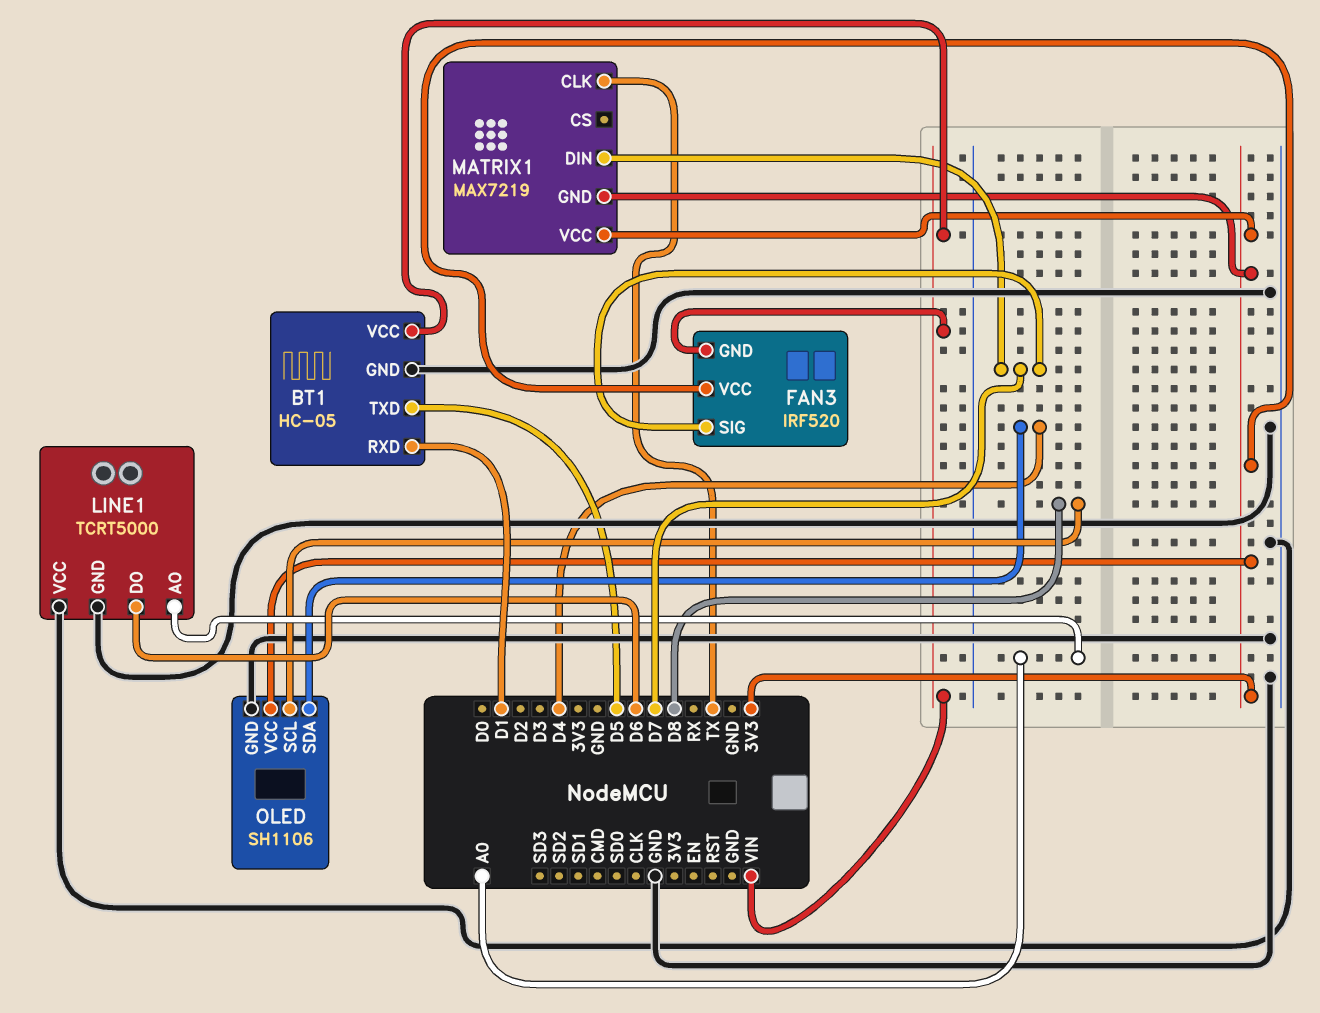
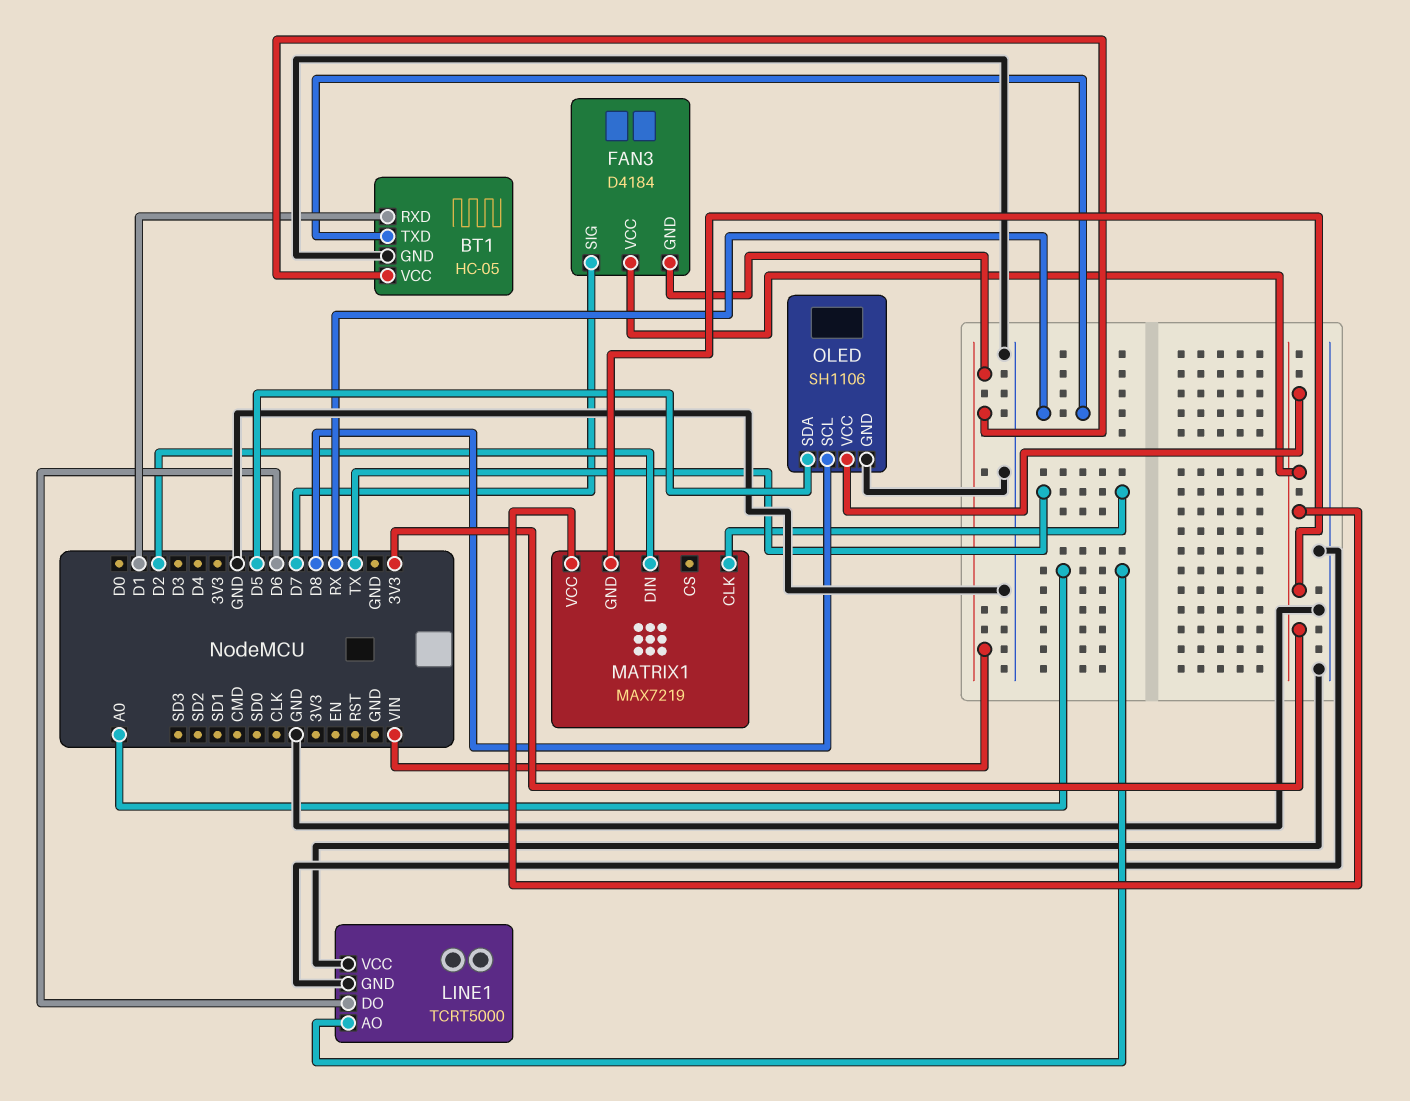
BT1 pin TXD: D5 -> RX
FAN3: IRF520 -> D4184
MATRIX1 pin DIN: D7 -> D2
OLED pin SDA: D4 -> D5

